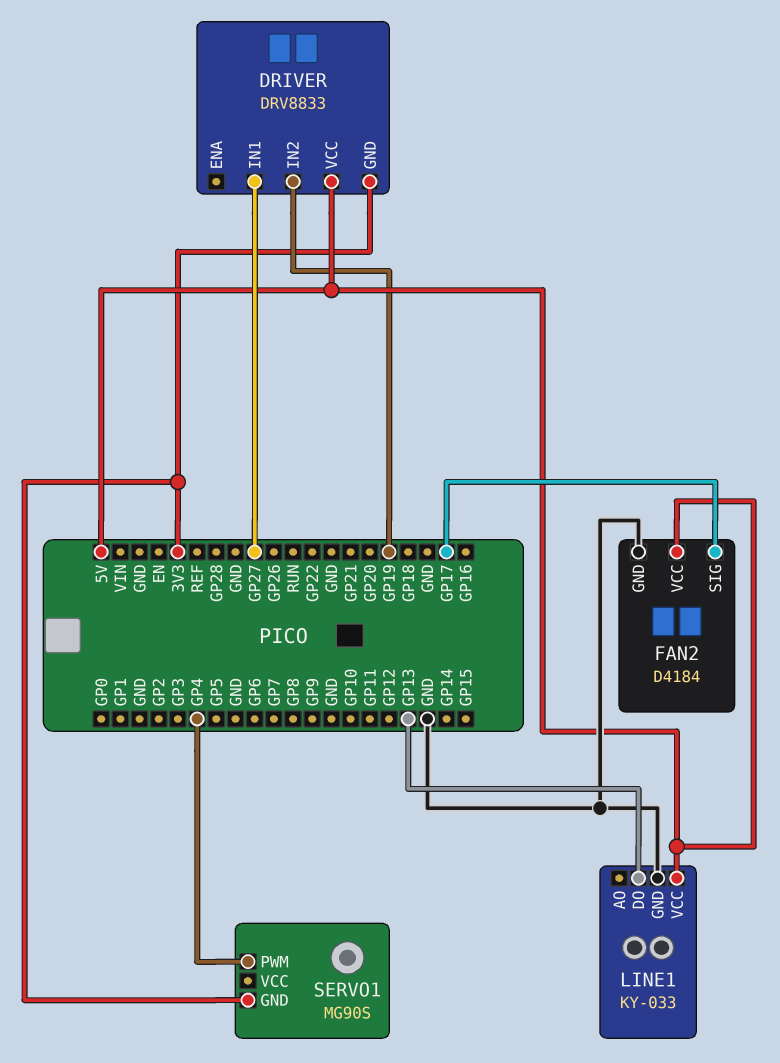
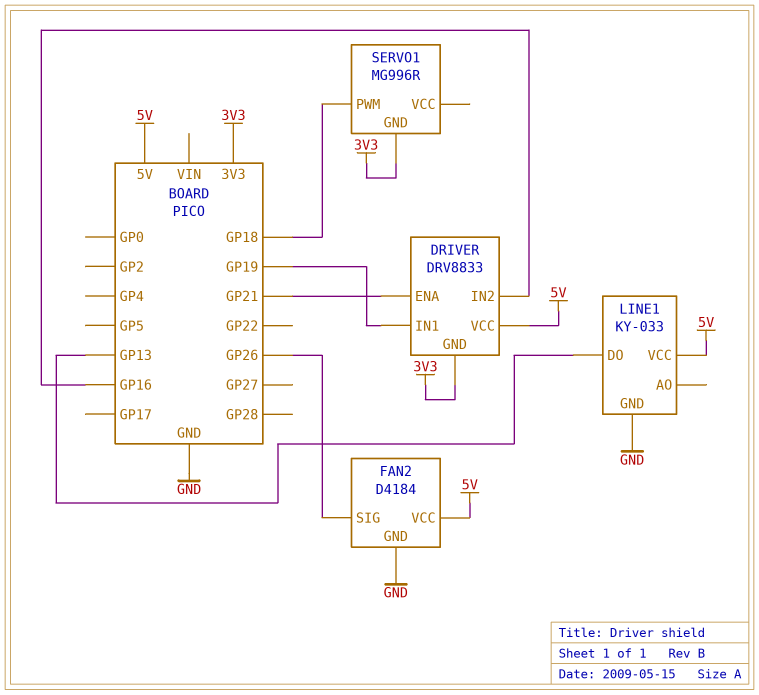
DRIVER pin ENA: none -> GP21
DRIVER pin IN1: GP27 -> GP19
DRIVER pin IN2: GP19 -> GP16
FAN2 pin SIG: GP17 -> GP26
SERVO1: MG90S -> MG996R
SERVO1 pin PWM: GP4 -> GP18

